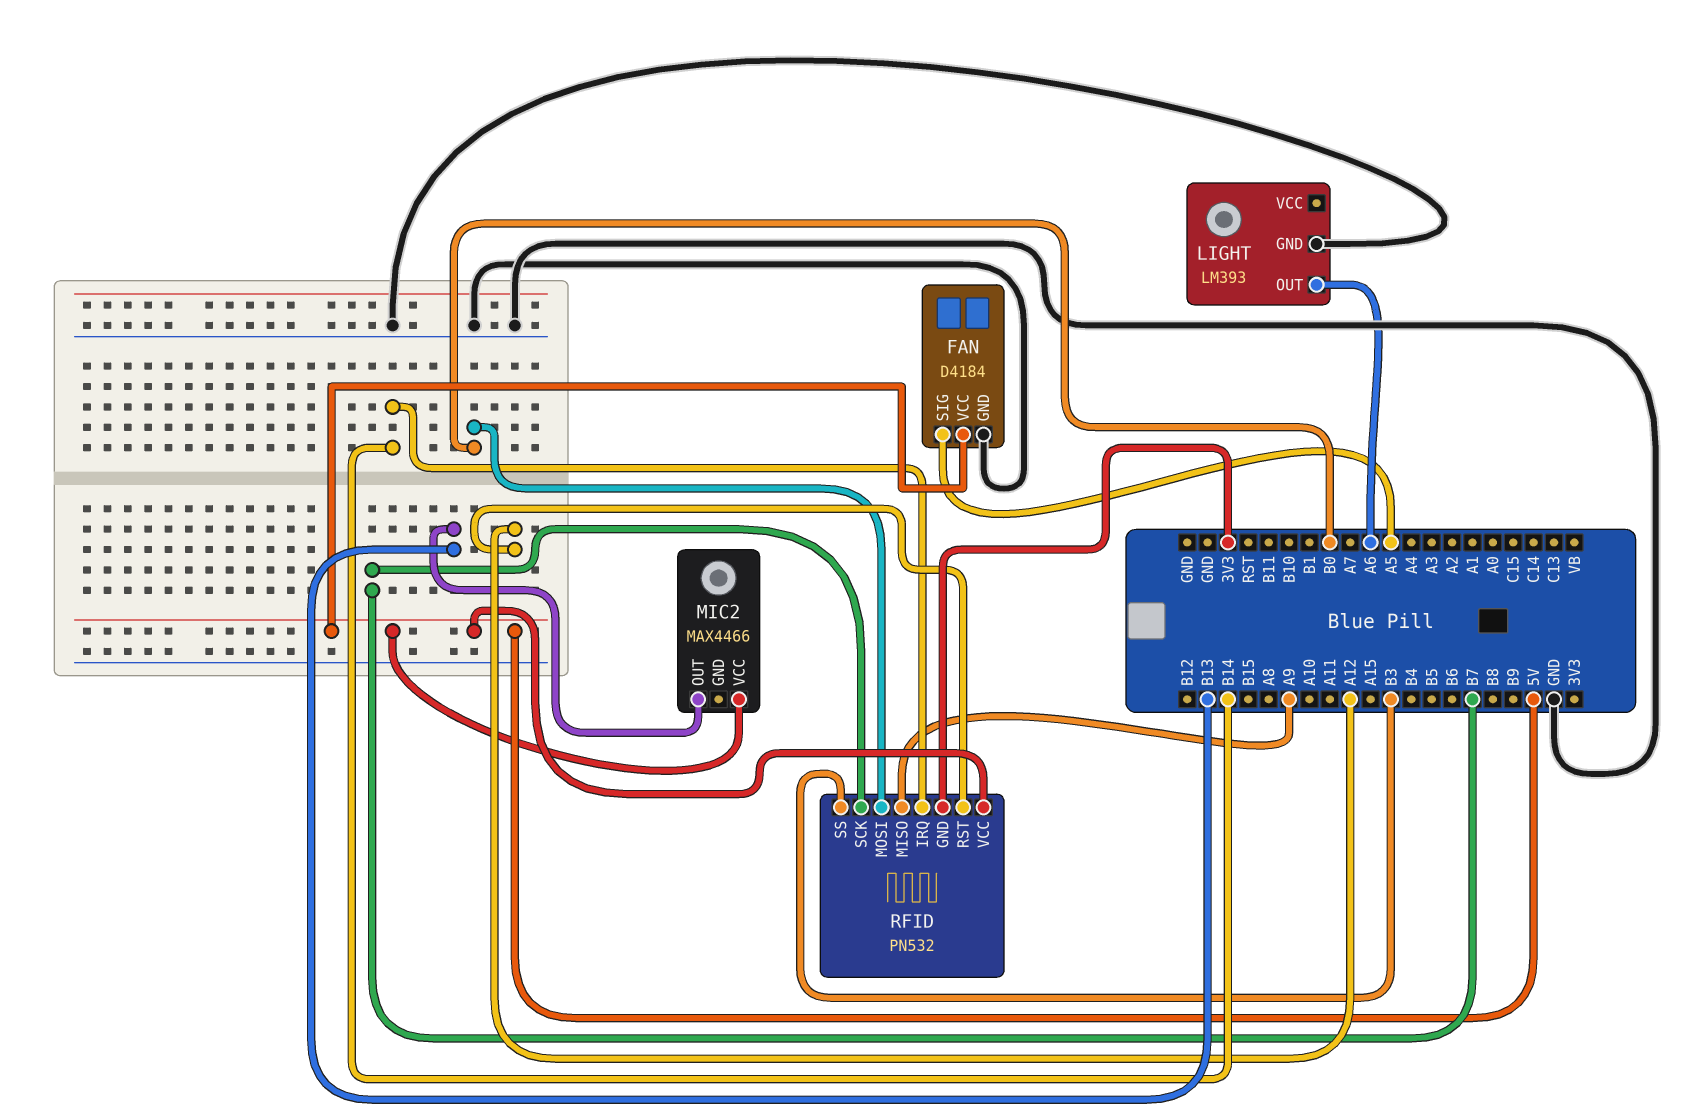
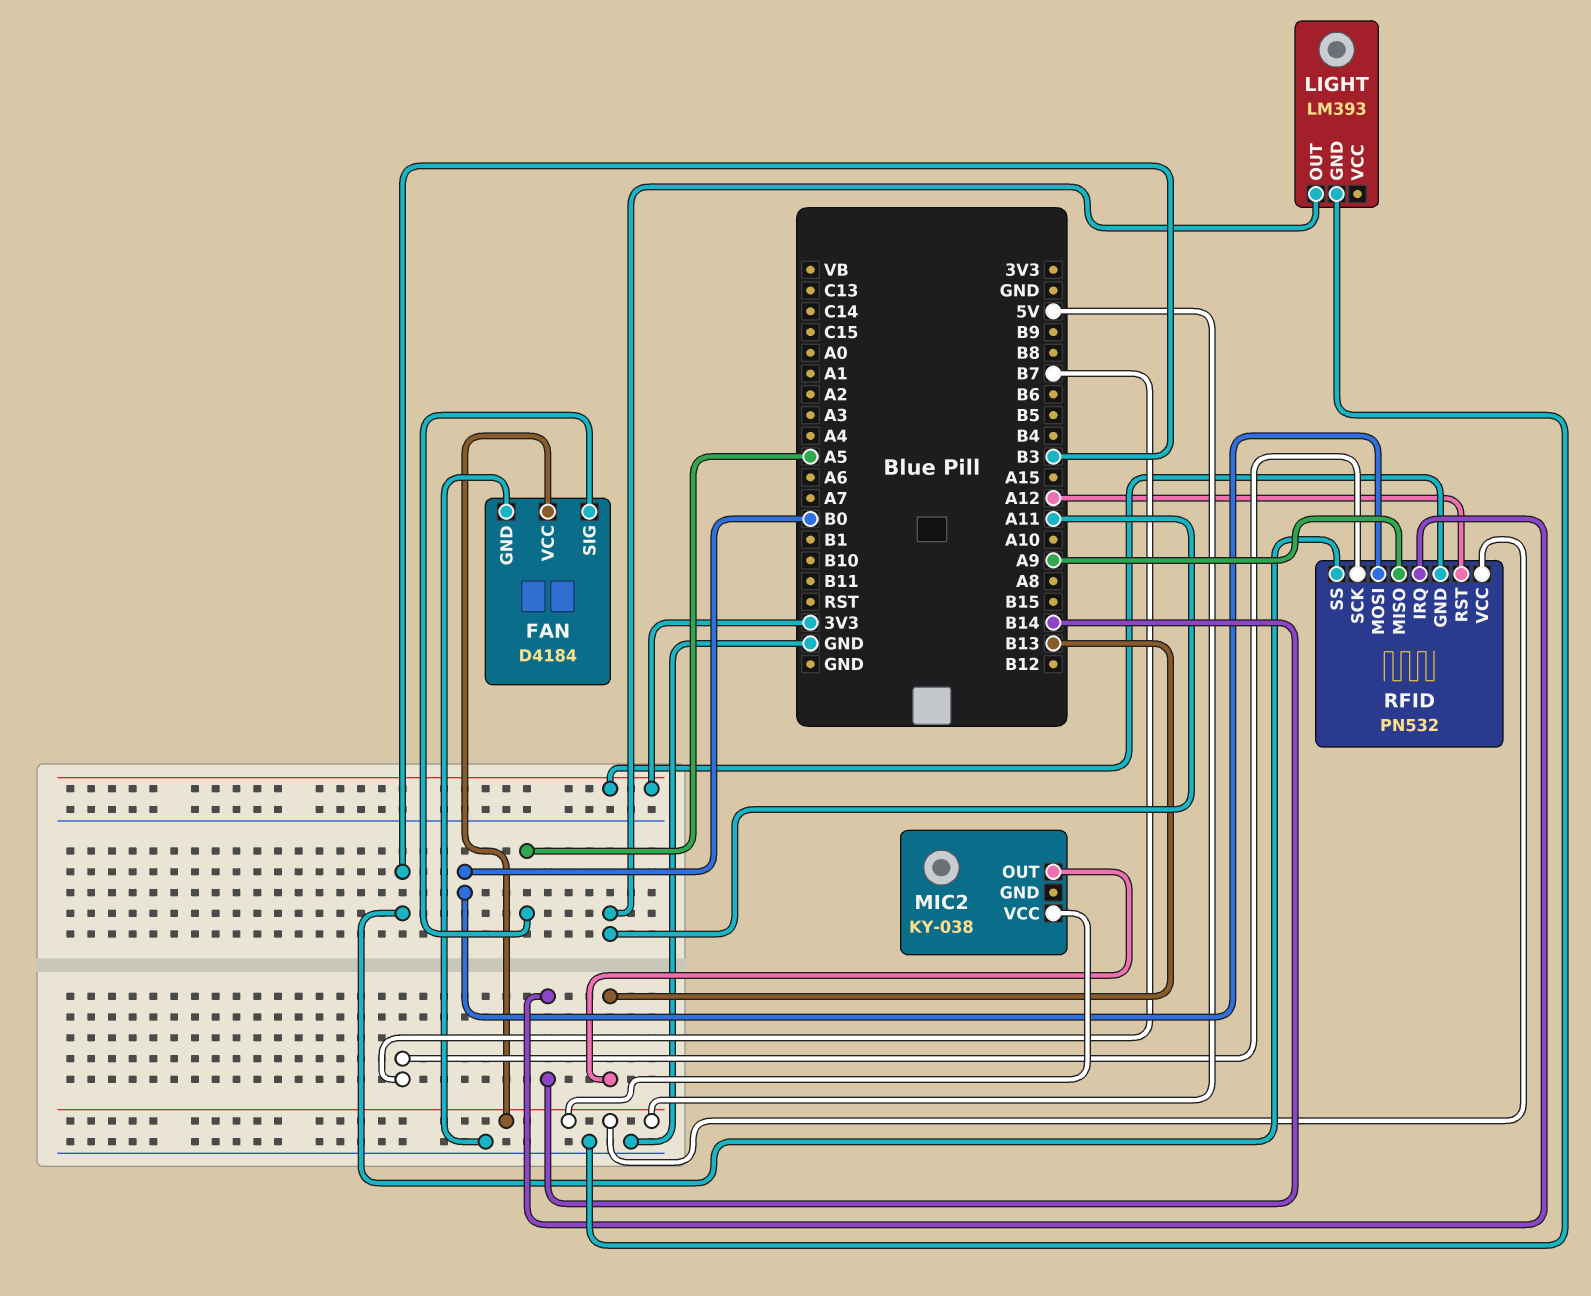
LIGHT pin OUT: A6 -> A11
MIC2: MAX4466 -> KY-038

